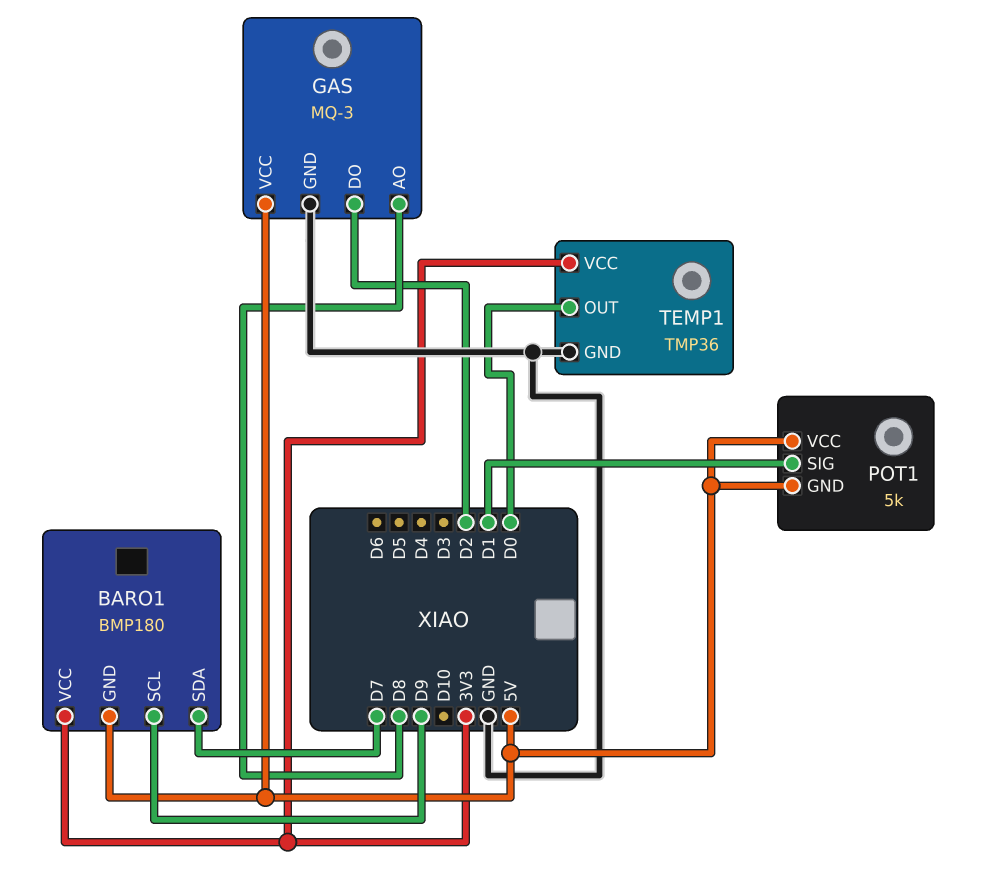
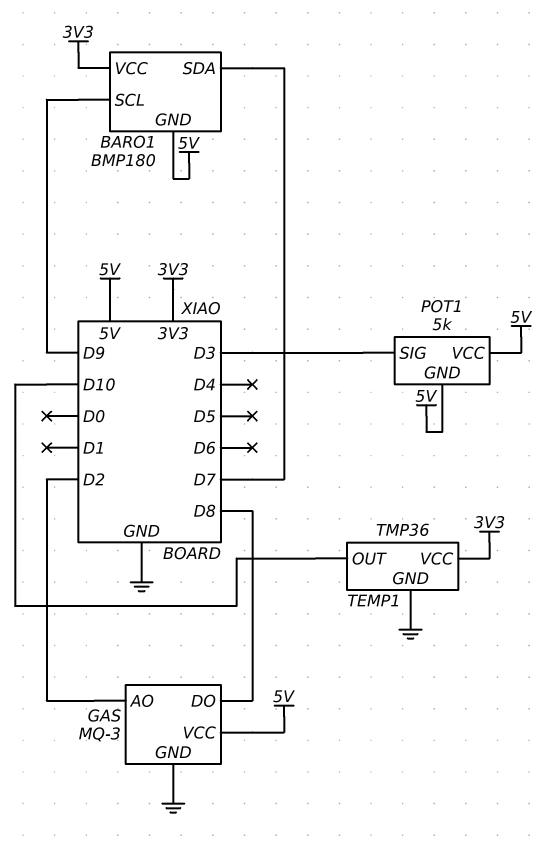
GAS pin AO: D8 -> D2
GAS pin DO: D2 -> D8
POT1 pin SIG: D1 -> D3
TEMP1 pin OUT: D0 -> D10

